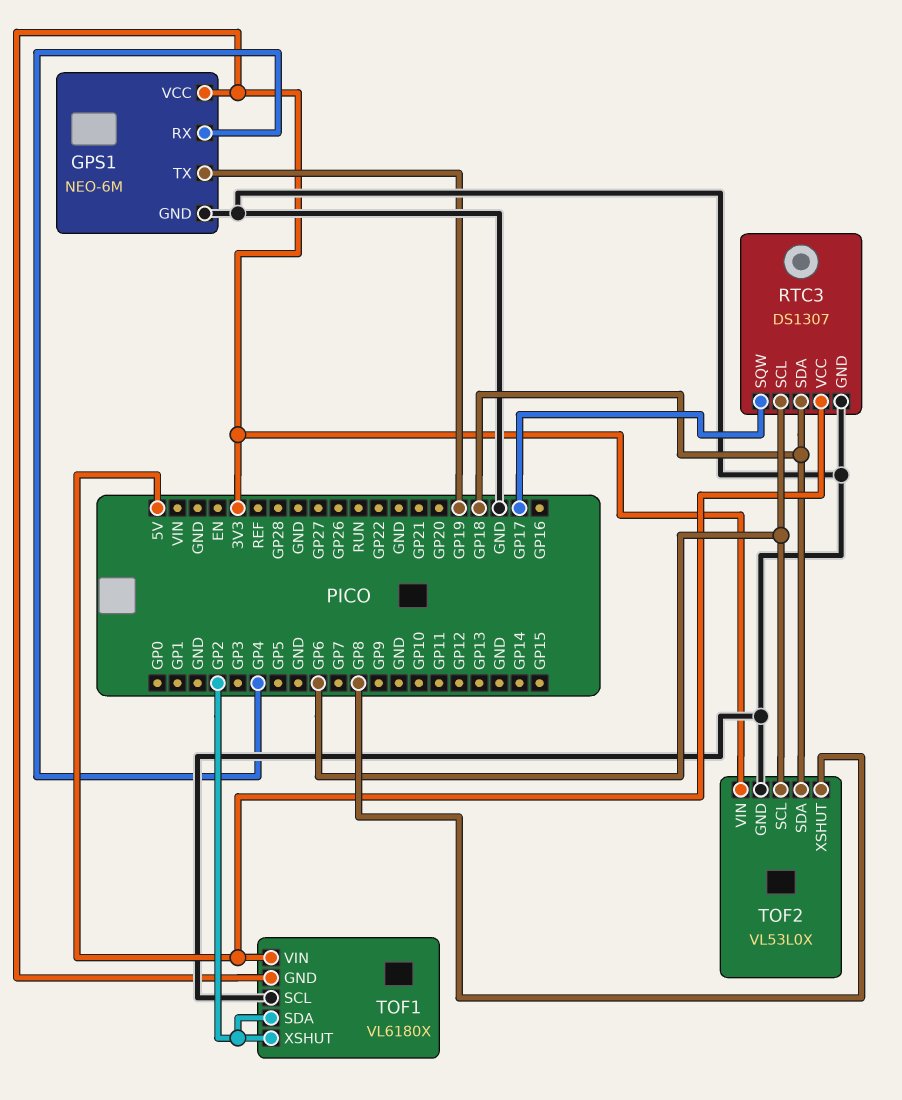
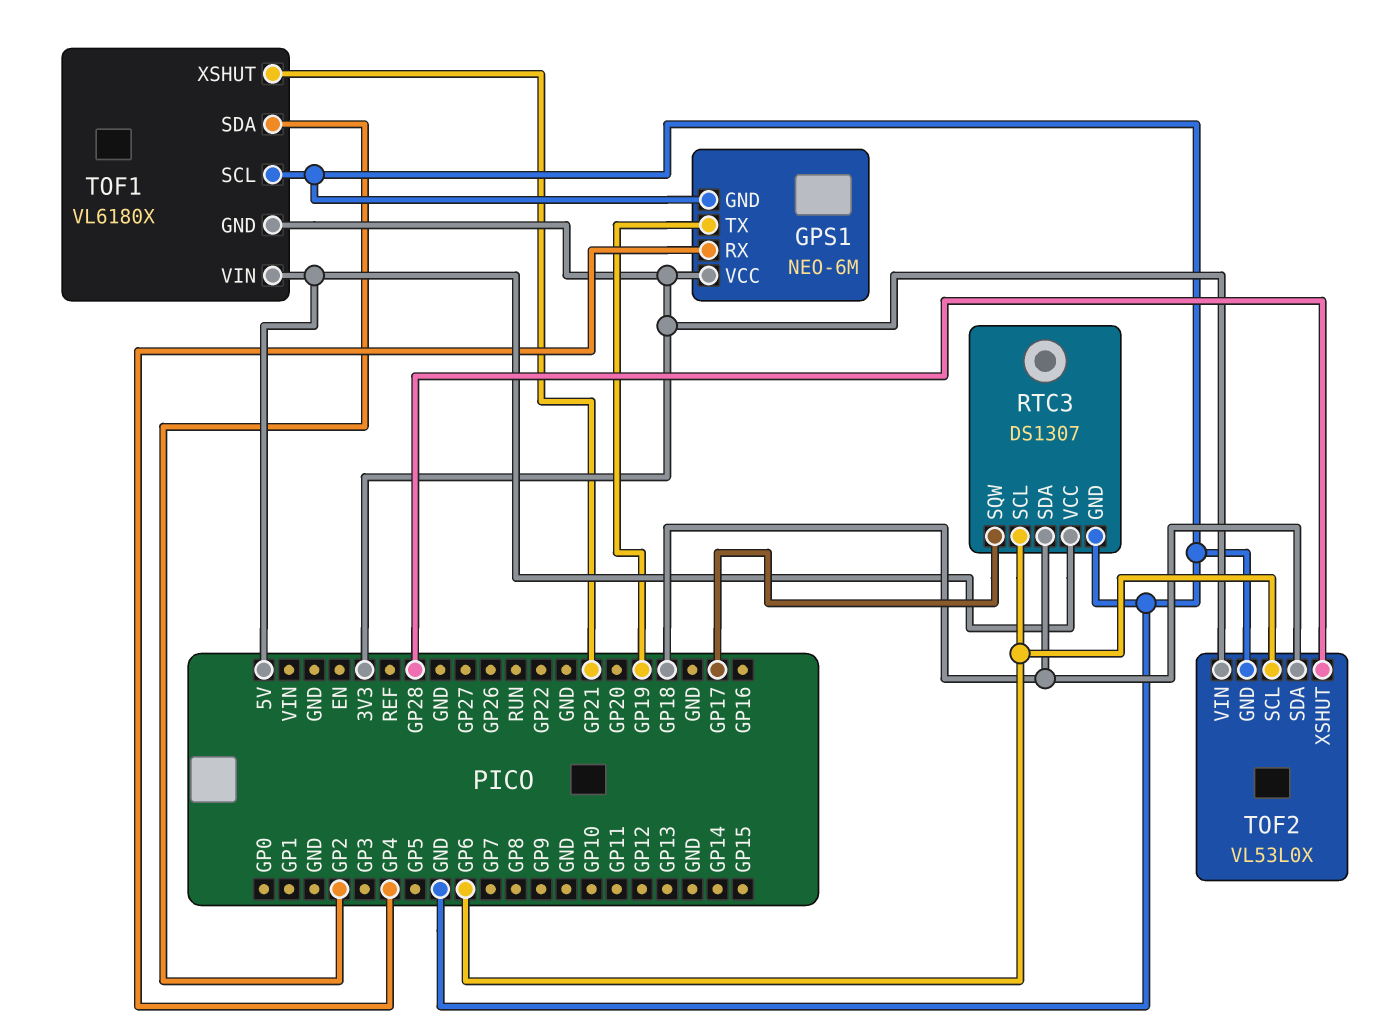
TOF1 pin XSHUT: GP2 -> GP21
TOF2 pin XSHUT: GP8 -> GP28

